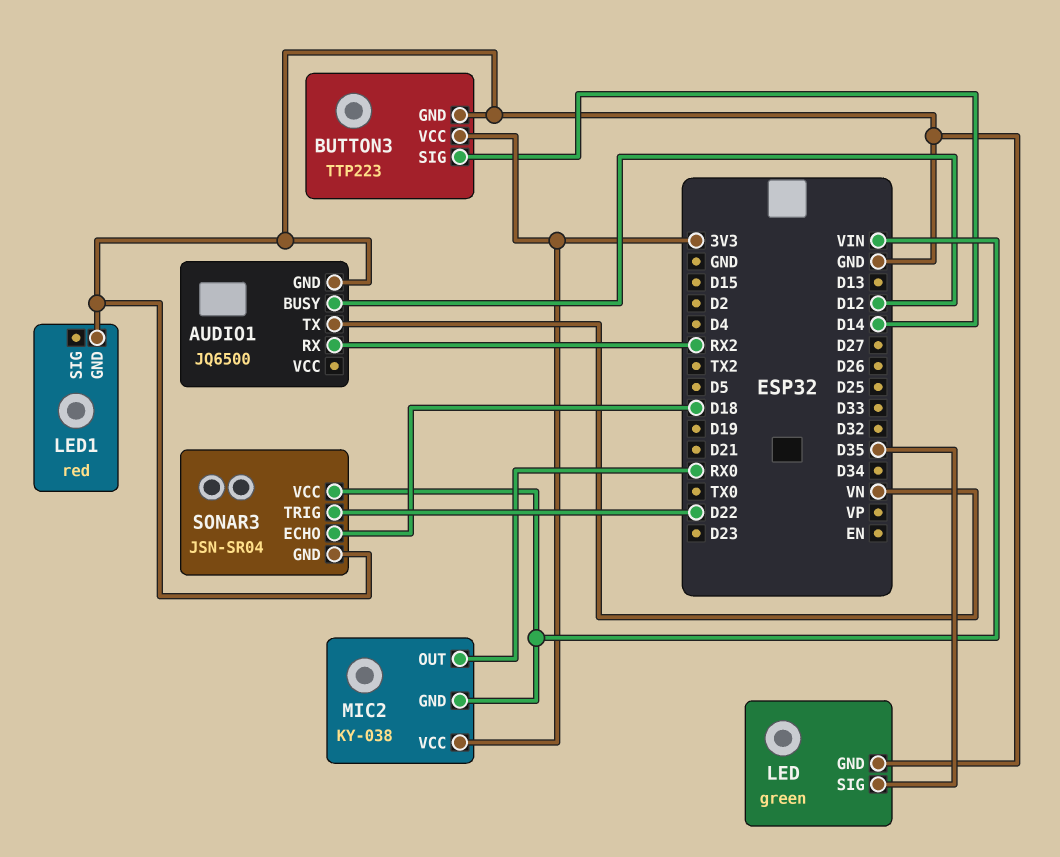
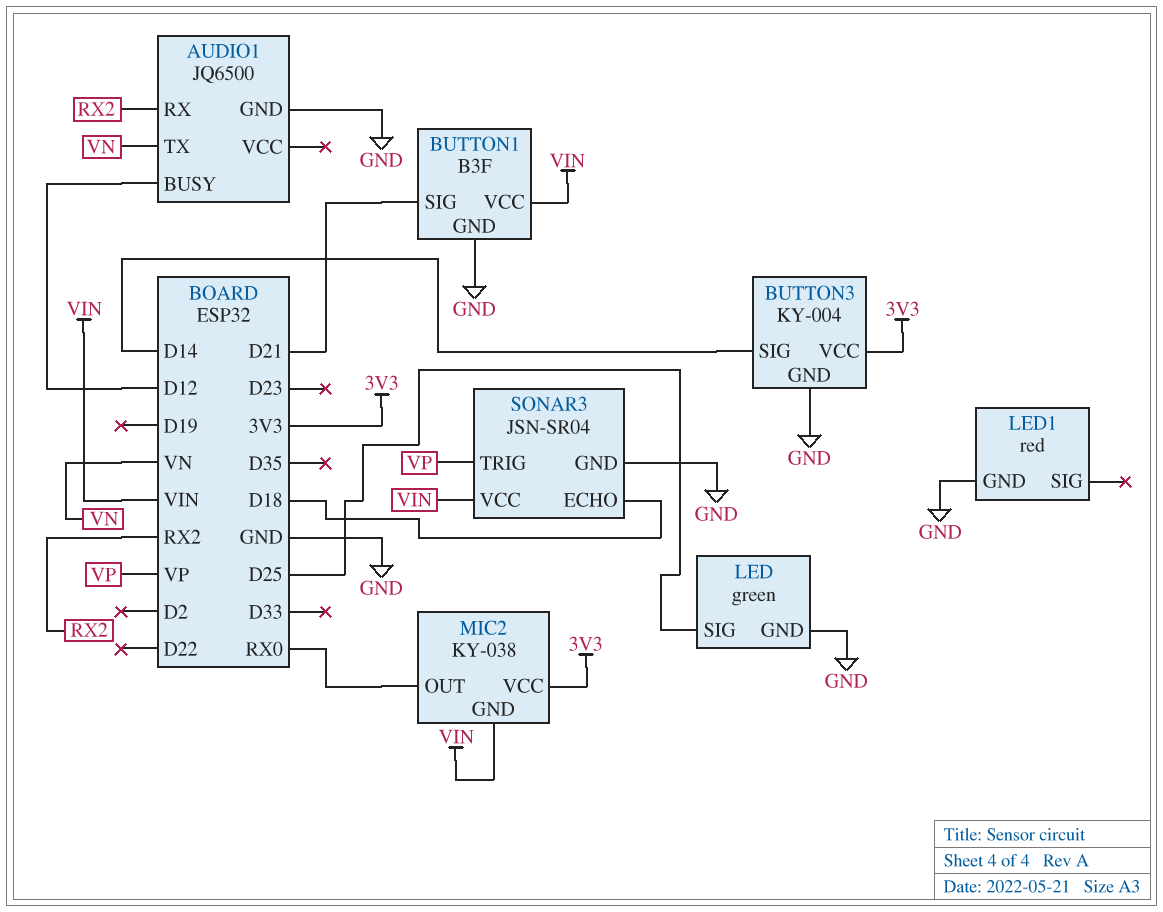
BUTTON1: none -> B3F
BUTTON1 pin GND: none -> GND
BUTTON1 pin SIG: none -> D21
BUTTON1 pin VCC: none -> VIN
BUTTON3: TTP223 -> KY-004
LED pin SIG: D35 -> D25
SONAR3 pin TRIG: D22 -> VP

